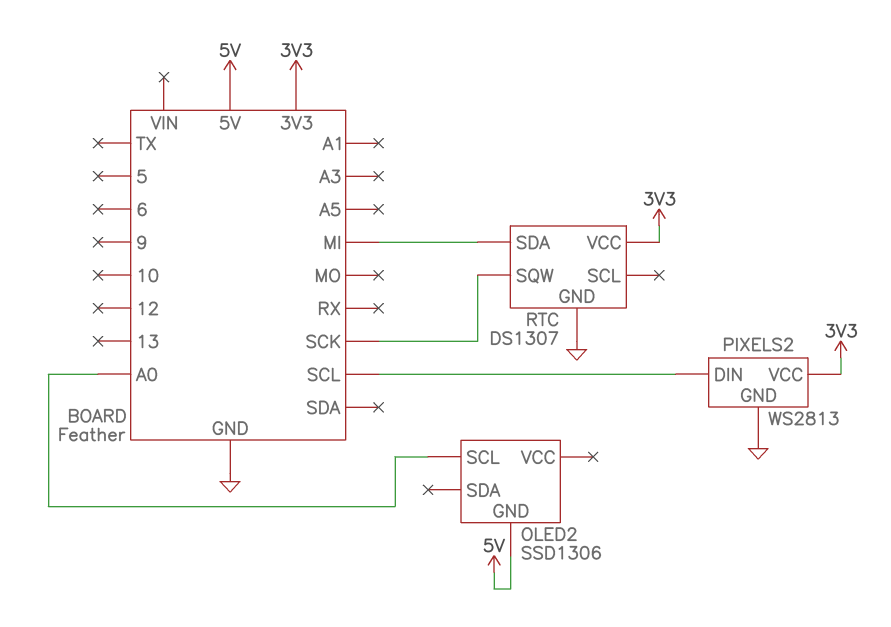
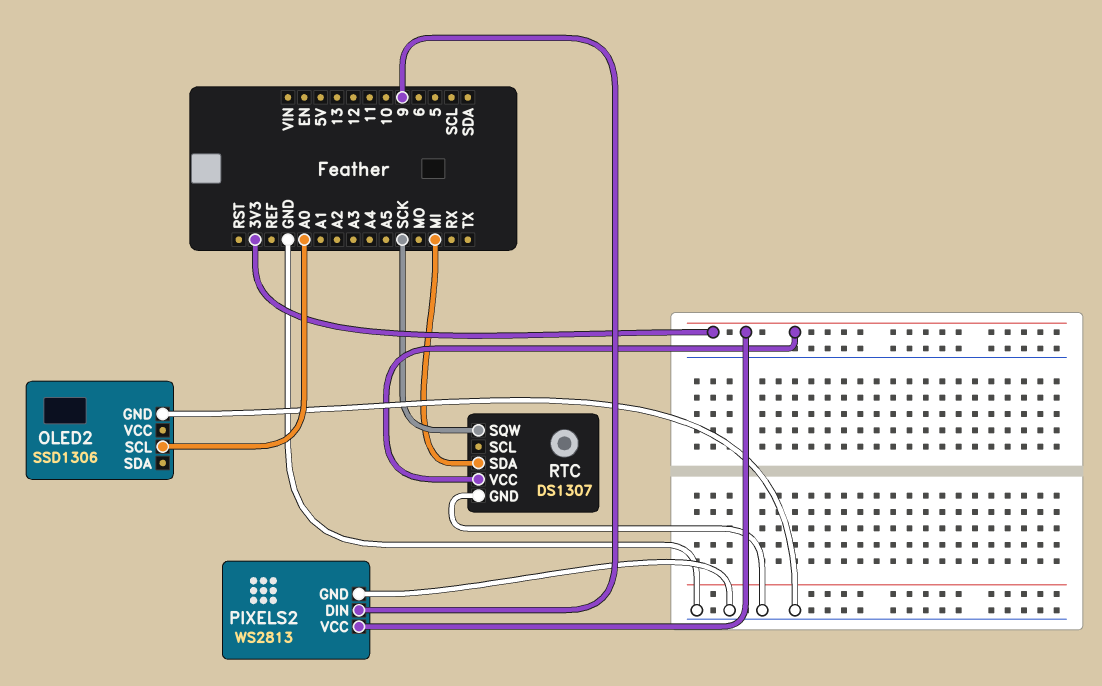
OLED2 pin GND: 5V -> GND
PIXELS2 pin DIN: SCL -> 9

